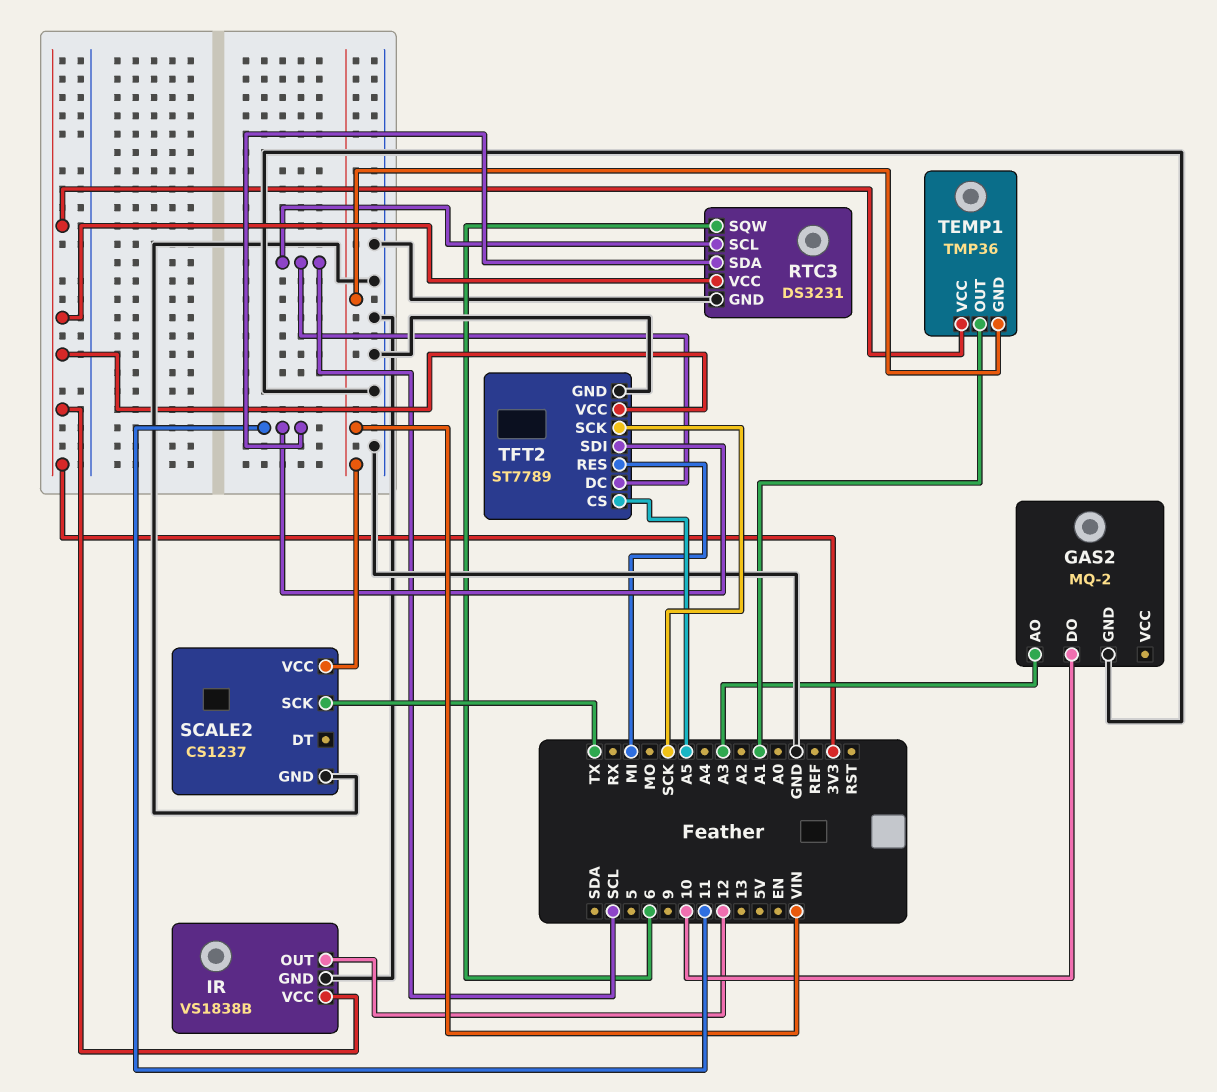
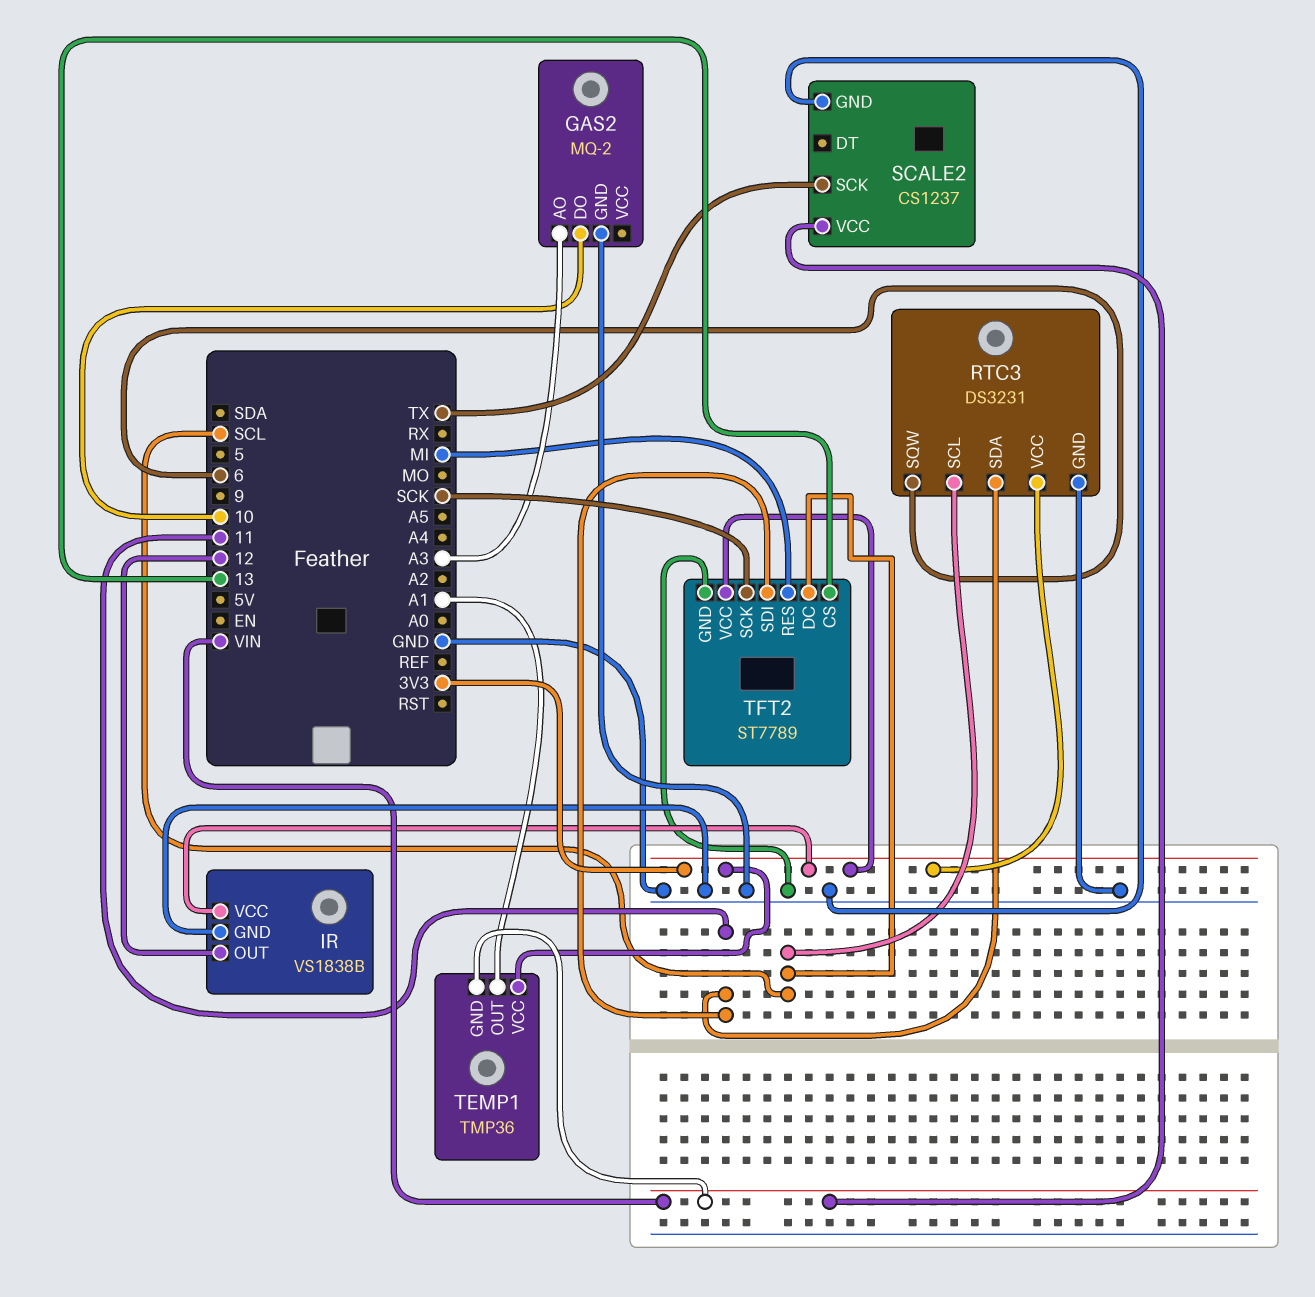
TFT2 pin CS: A5 -> 13

